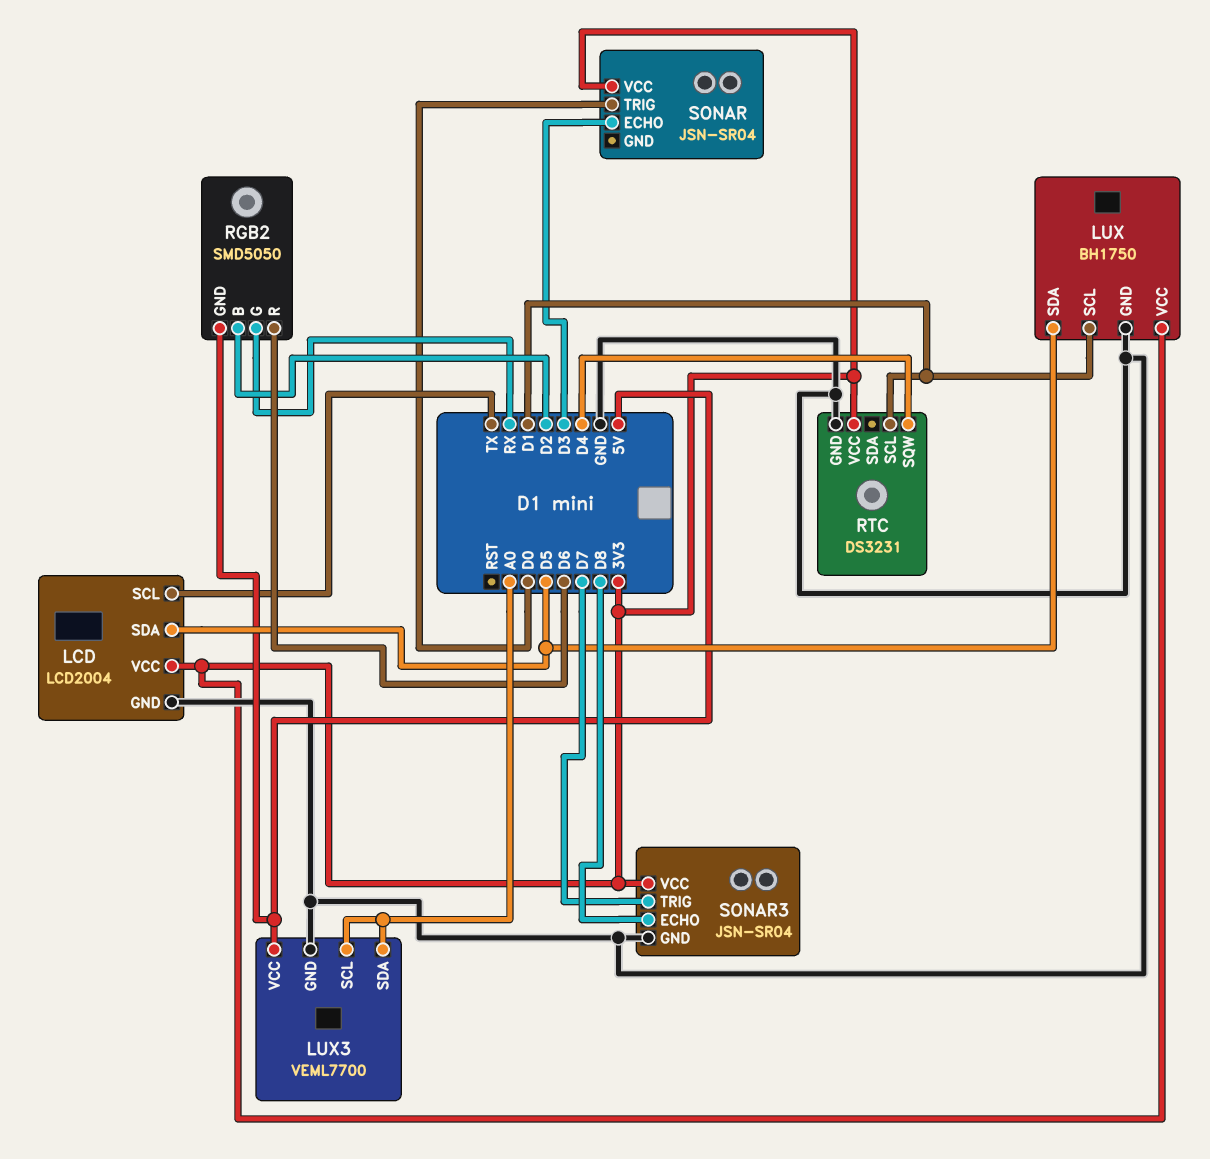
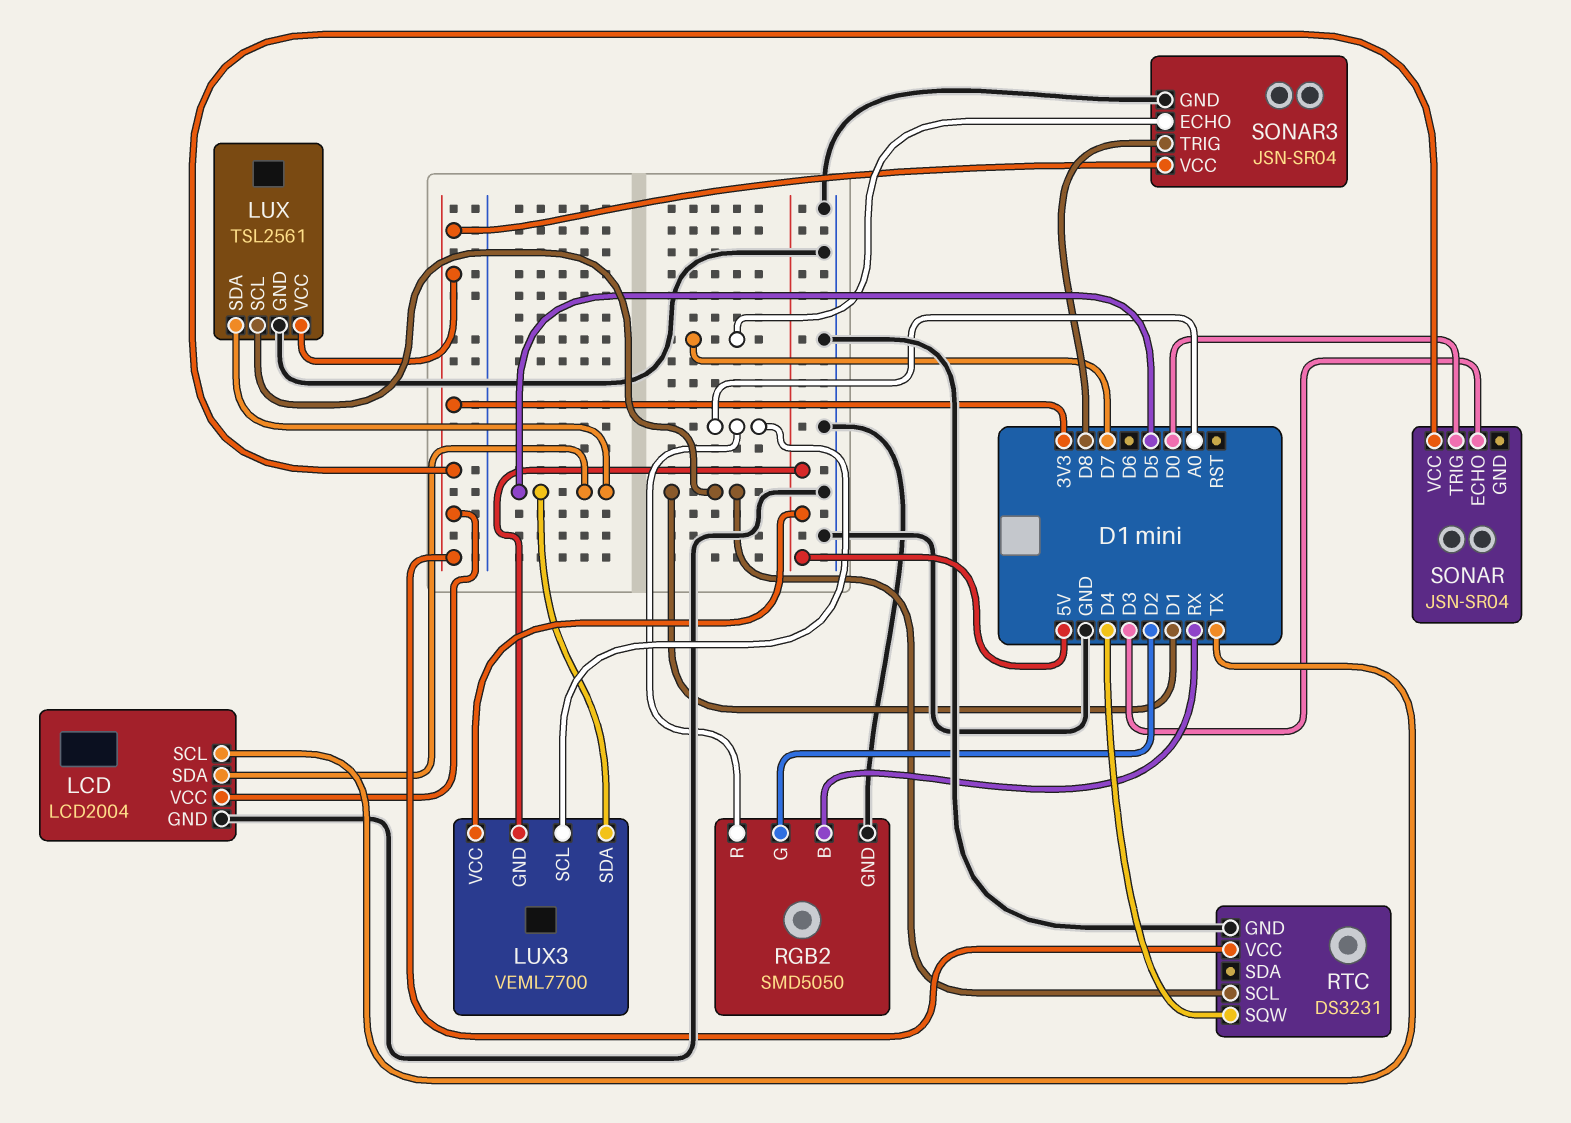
LUX: BH1750 -> TSL2561
LUX3 pin GND: GND -> 5V
LUX3 pin SDA: A0 -> D5
RGB2 pin B: D2 -> RX
RGB2 pin G: RX -> D2
RGB2 pin GND: 5V -> GND
RGB2 pin R: D6 -> A0
SONAR3 pin ECHO: D8 -> D7
SONAR3 pin TRIG: D7 -> D8

